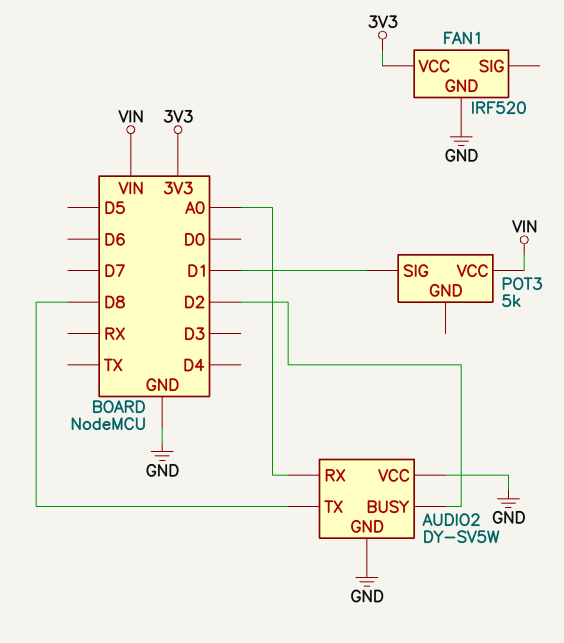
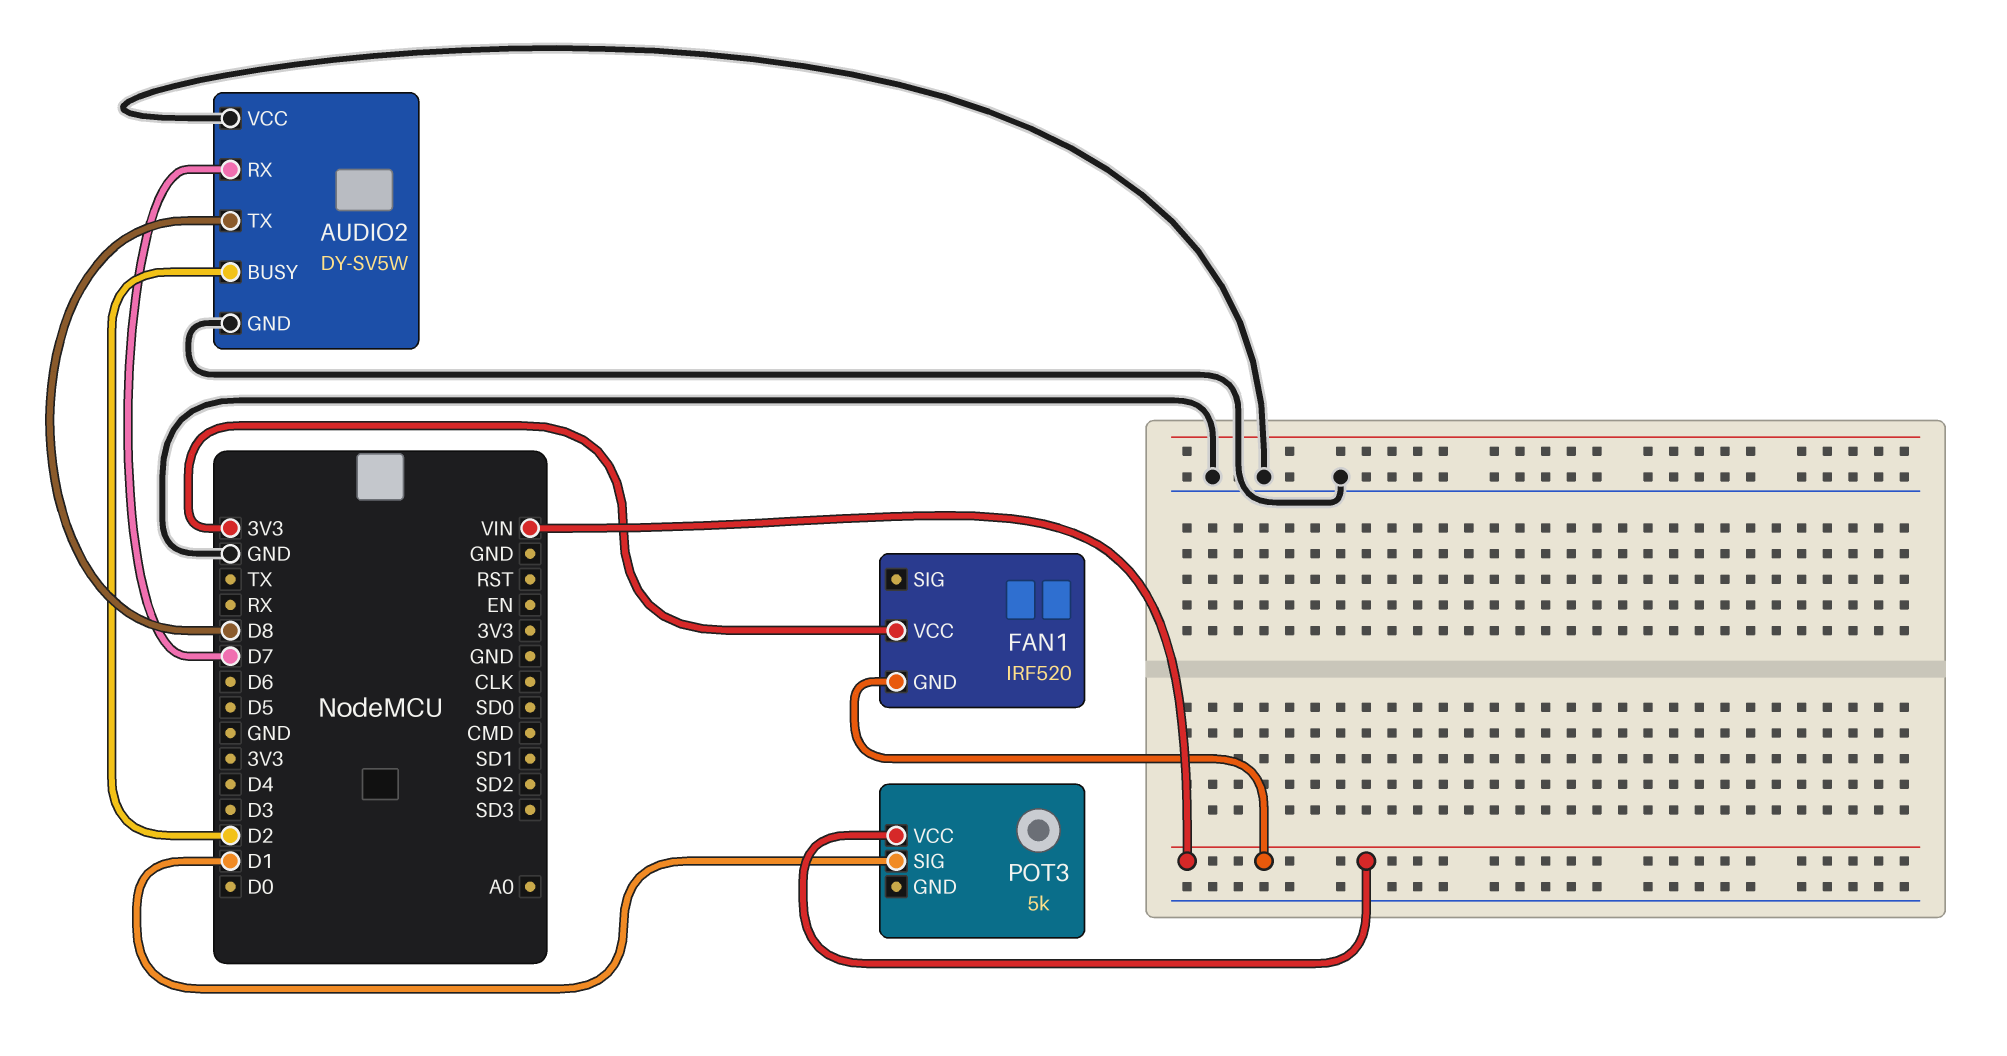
AUDIO2 pin RX: A0 -> D7
FAN1 pin GND: GND -> VIN

